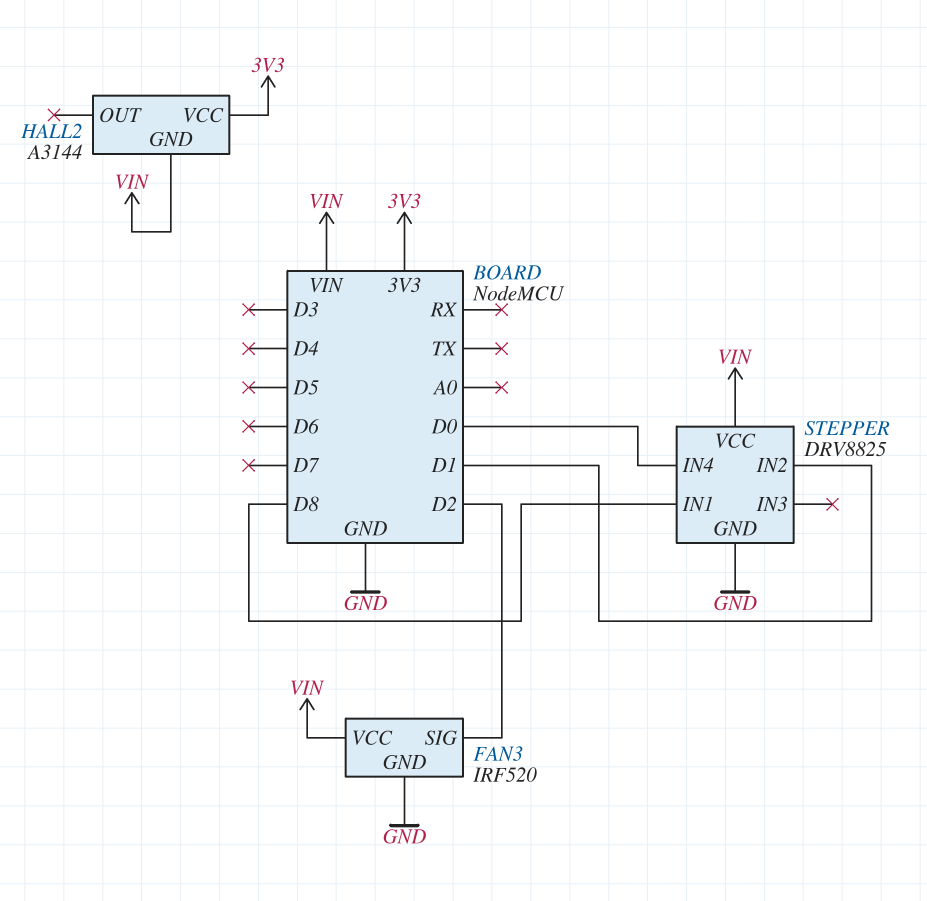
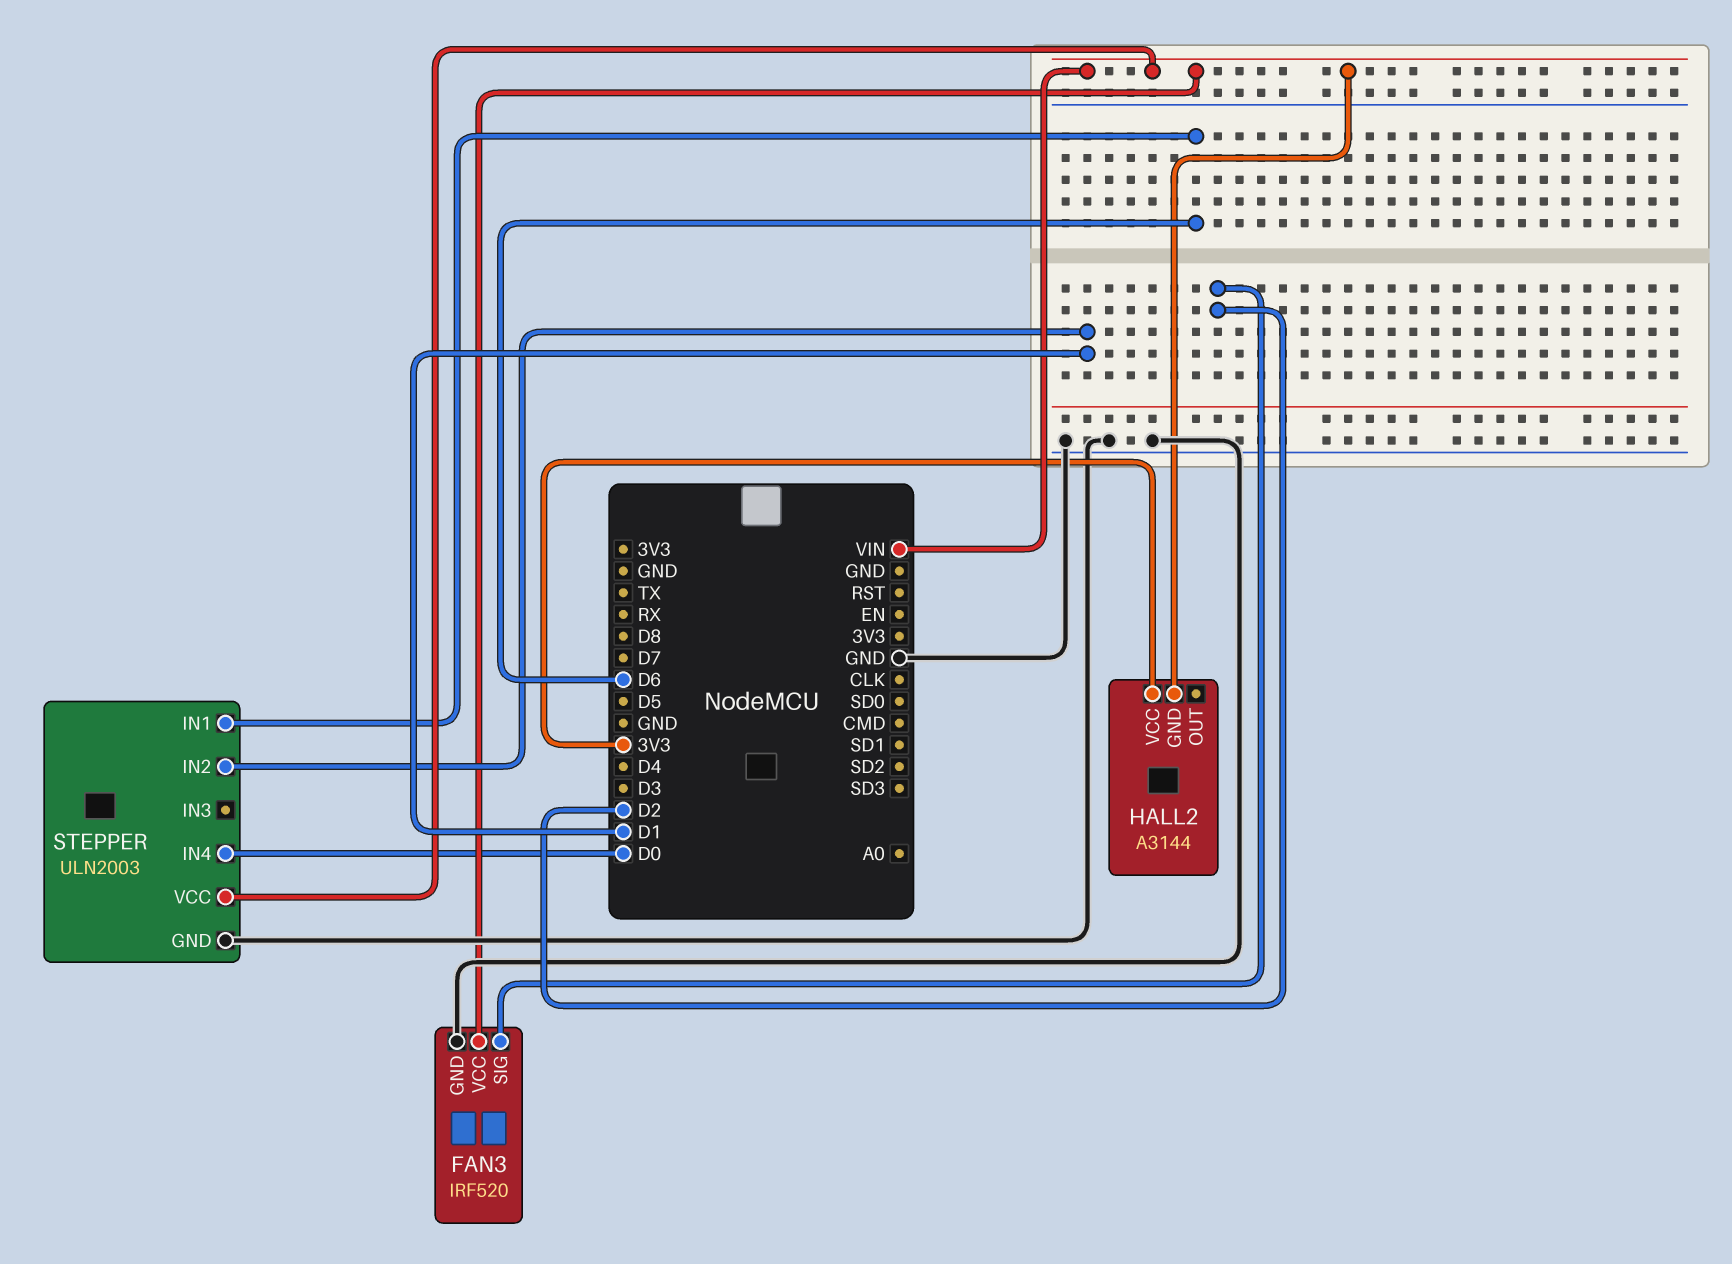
STEPPER: DRV8825 -> ULN2003
STEPPER pin IN1: D8 -> D6

